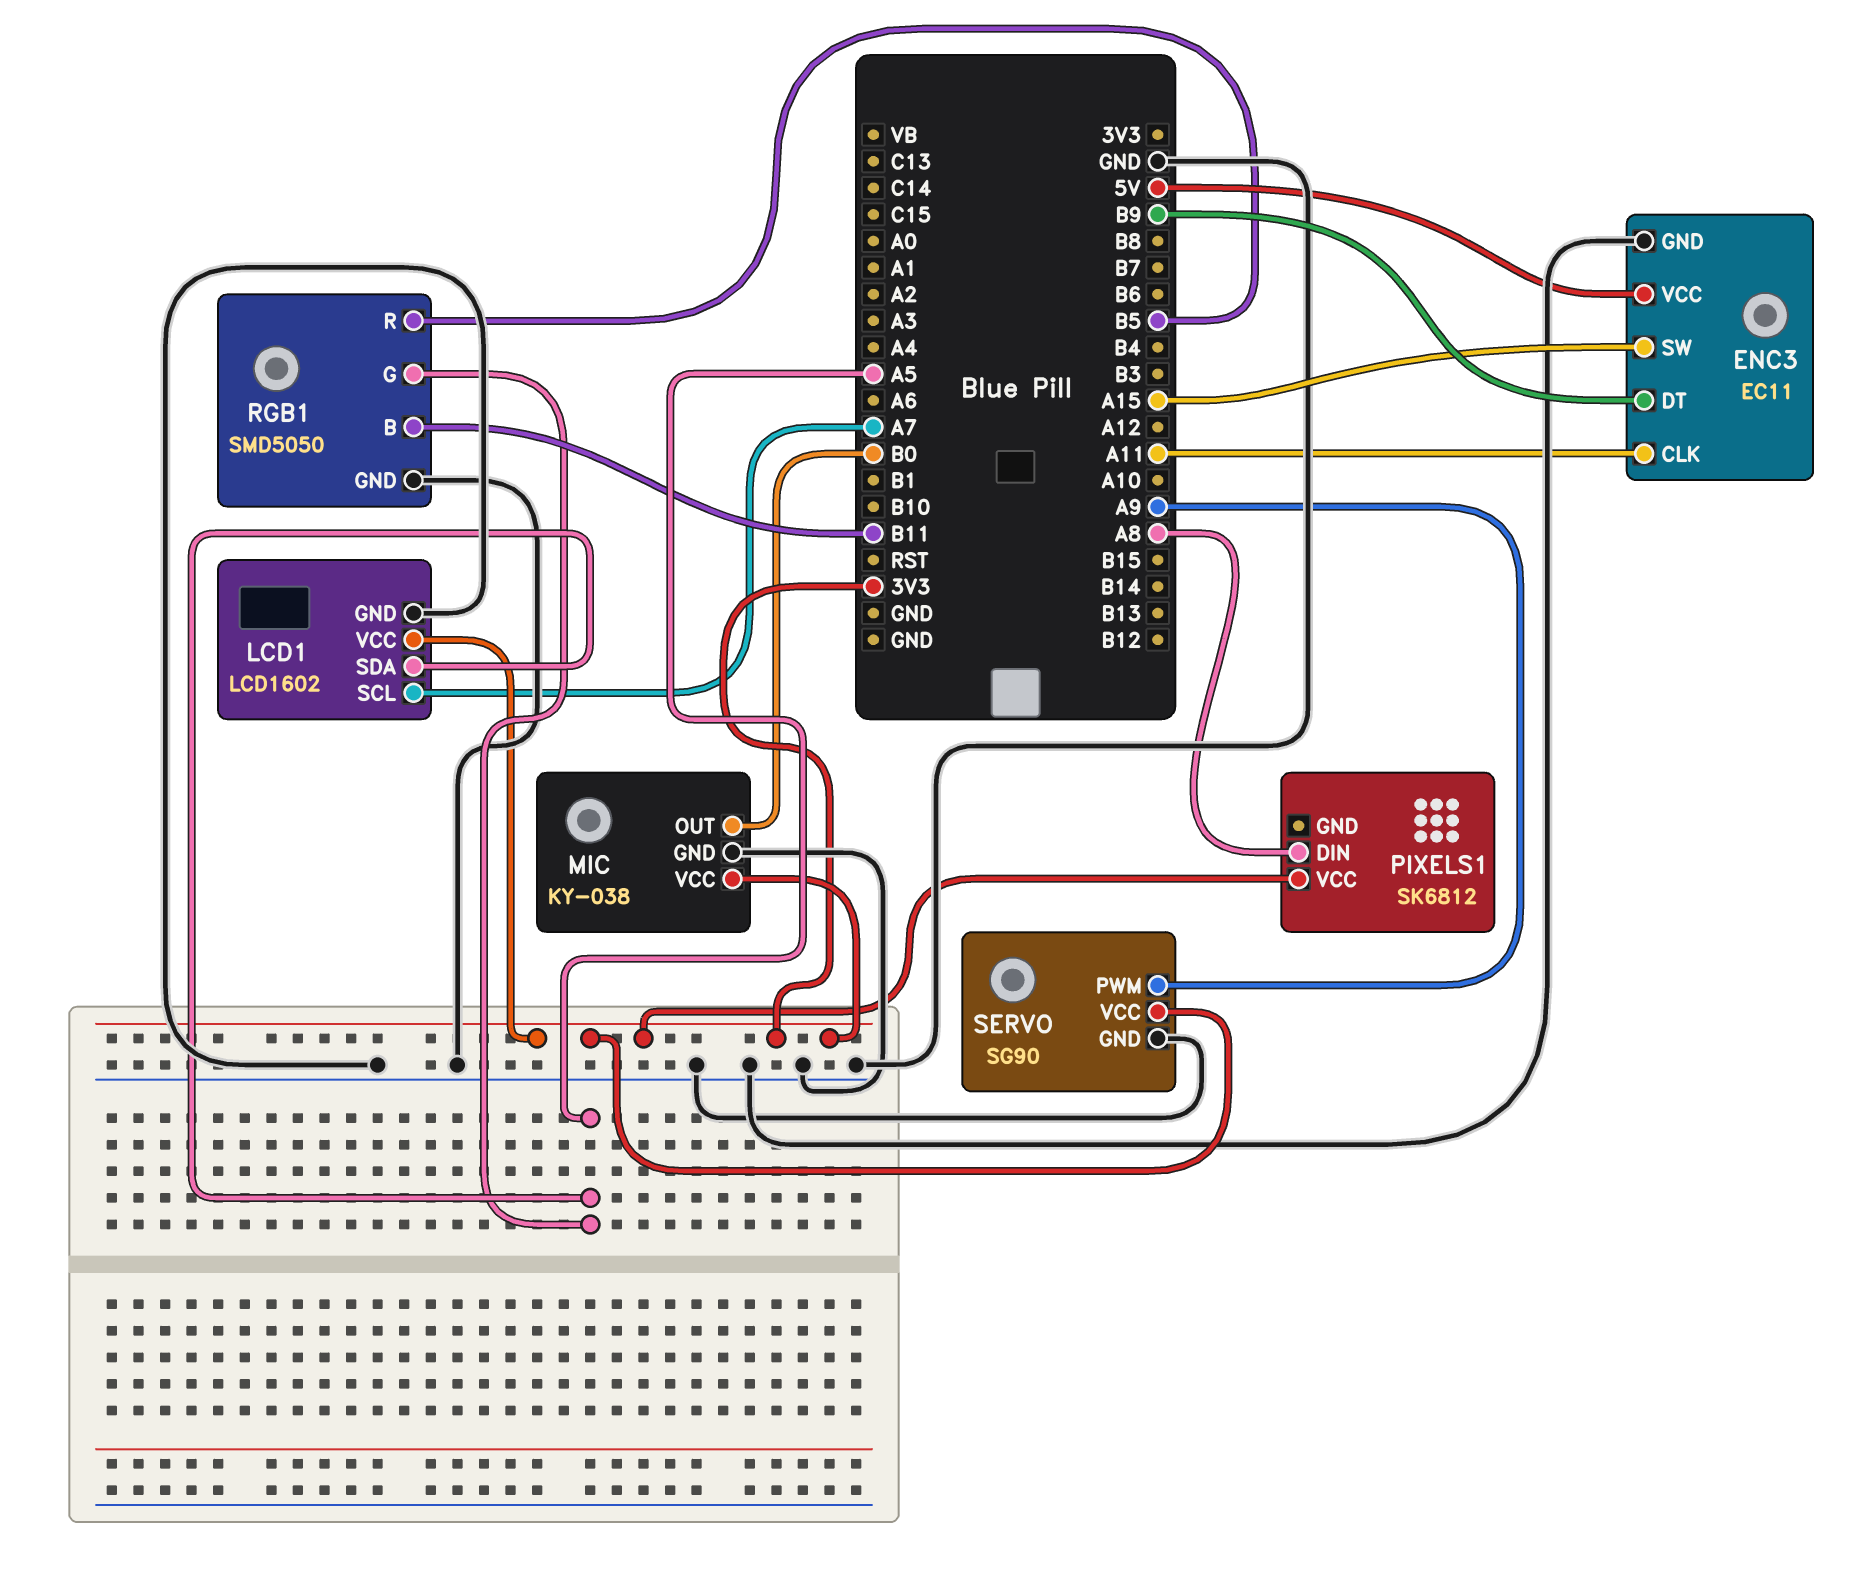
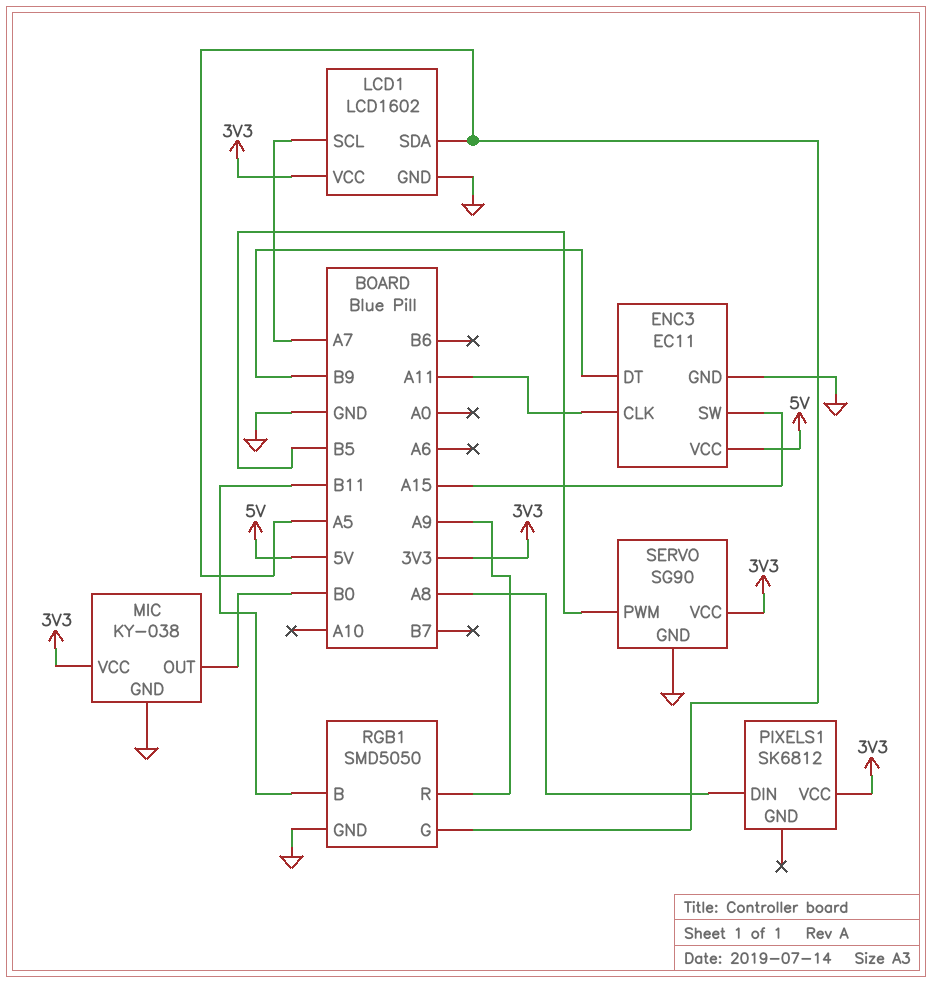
RGB1 pin R: B5 -> A9
SERVO pin PWM: A9 -> B5

